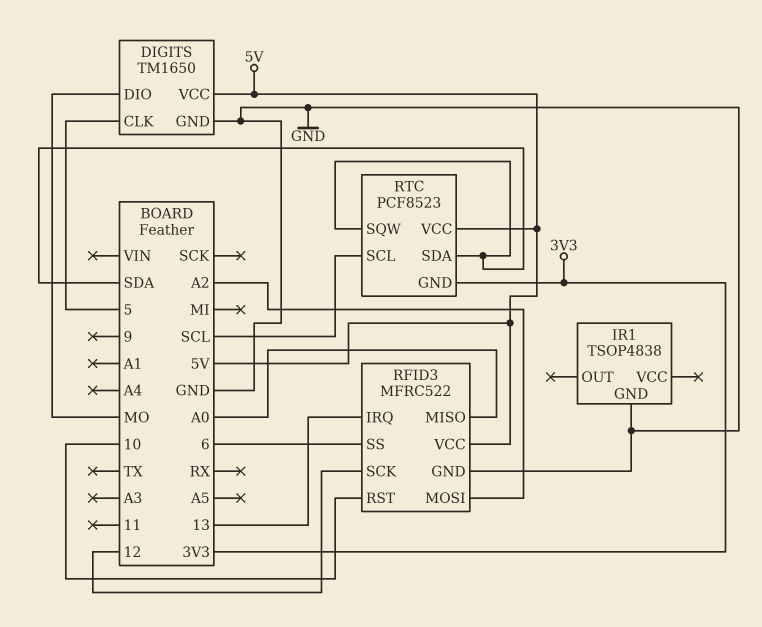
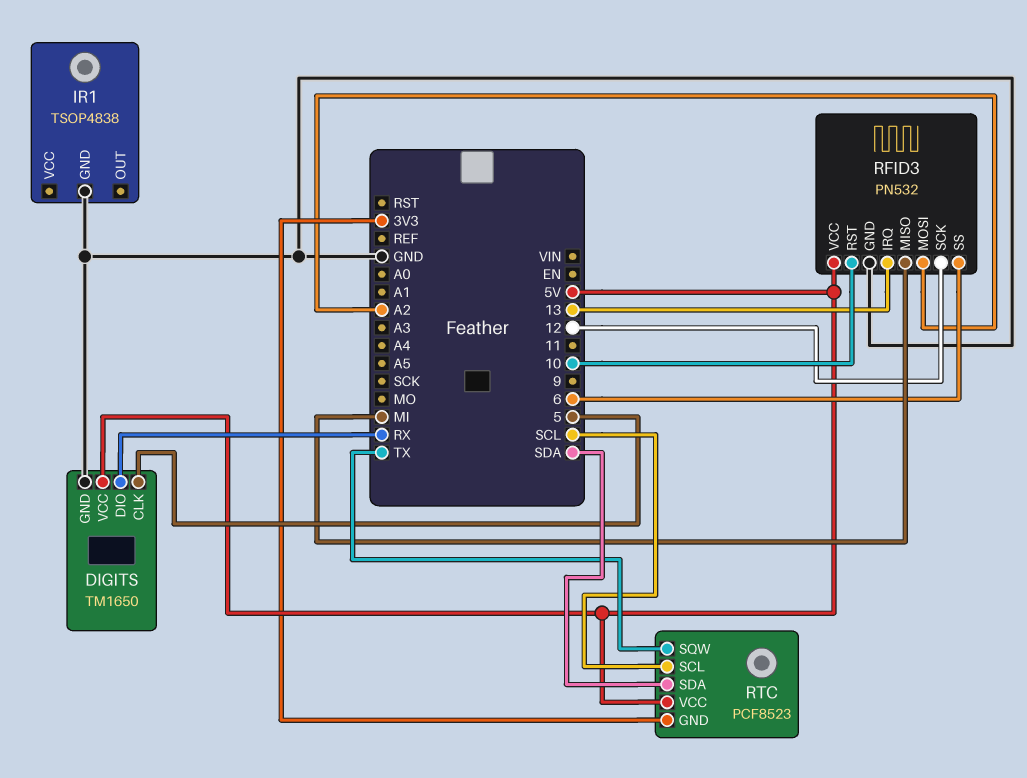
DIGITS pin DIO: MO -> RX
RFID3: MFRC522 -> PN532
RFID3 pin MISO: A0 -> MI
RTC pin SQW: SDA -> TX

